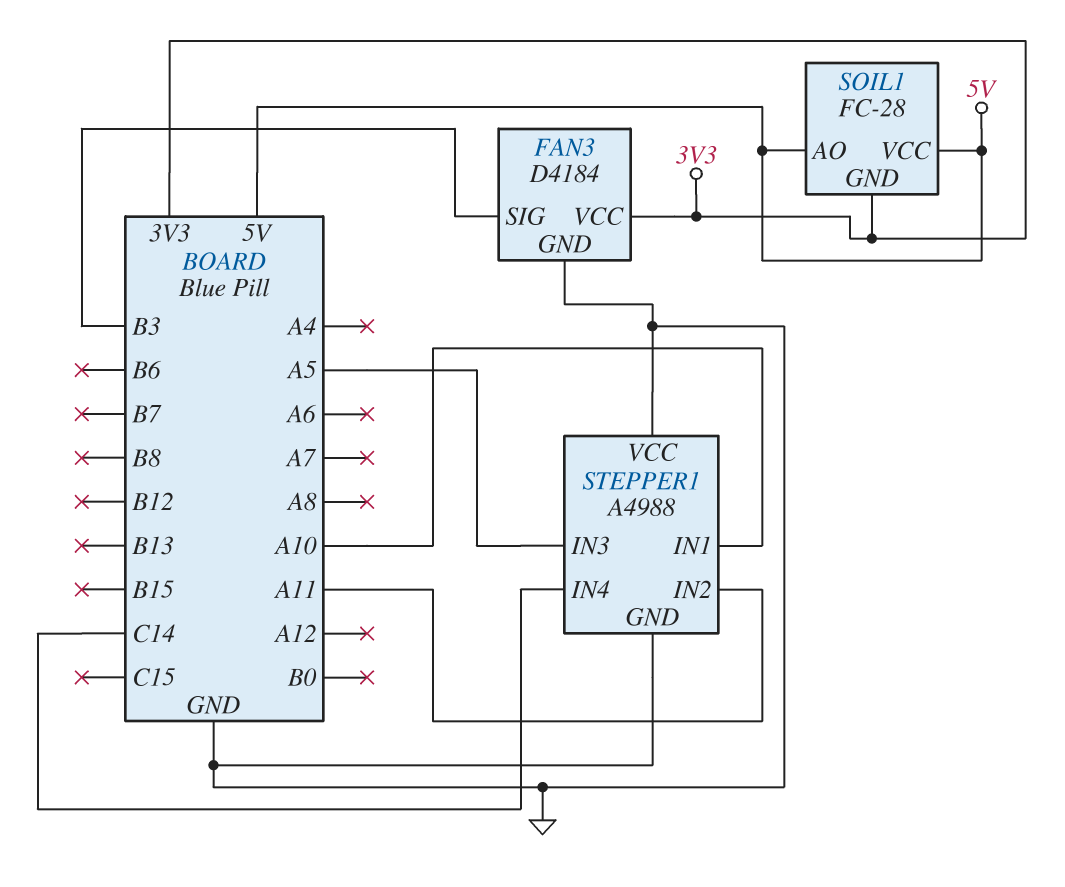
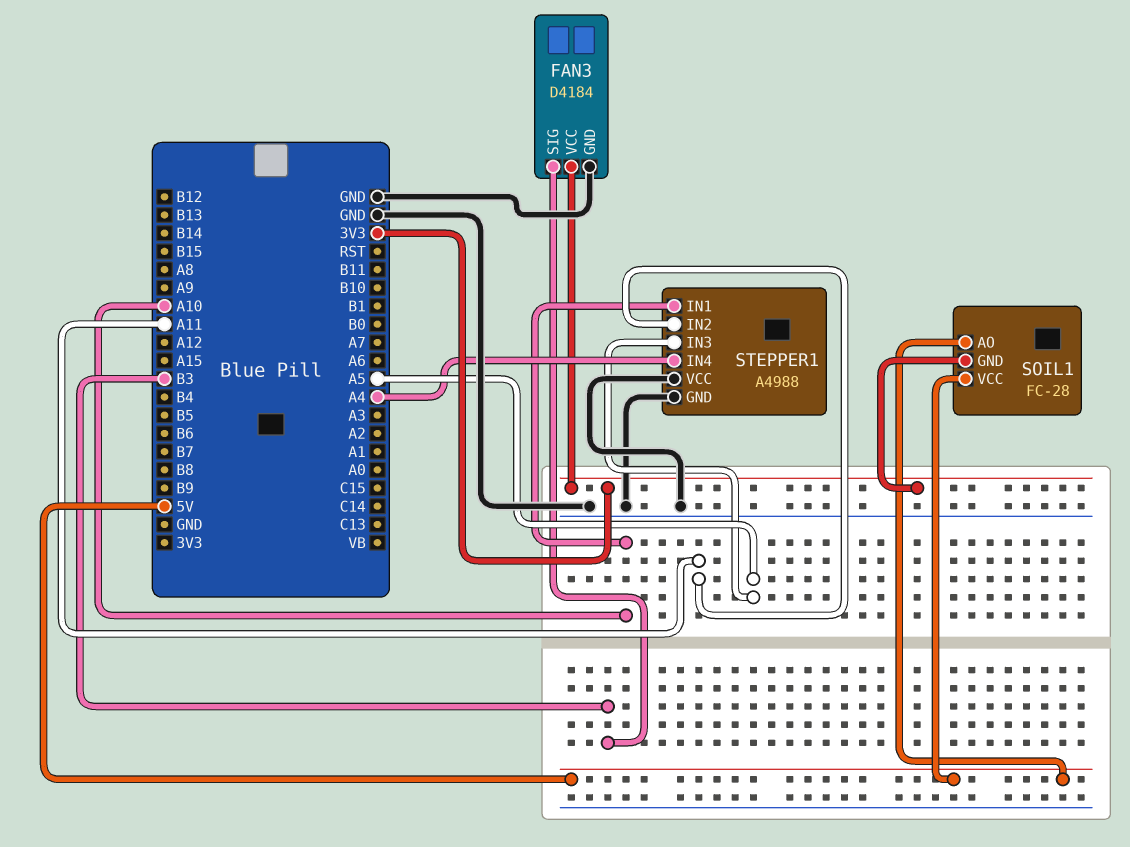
STEPPER1 pin IN4: C14 -> A4

